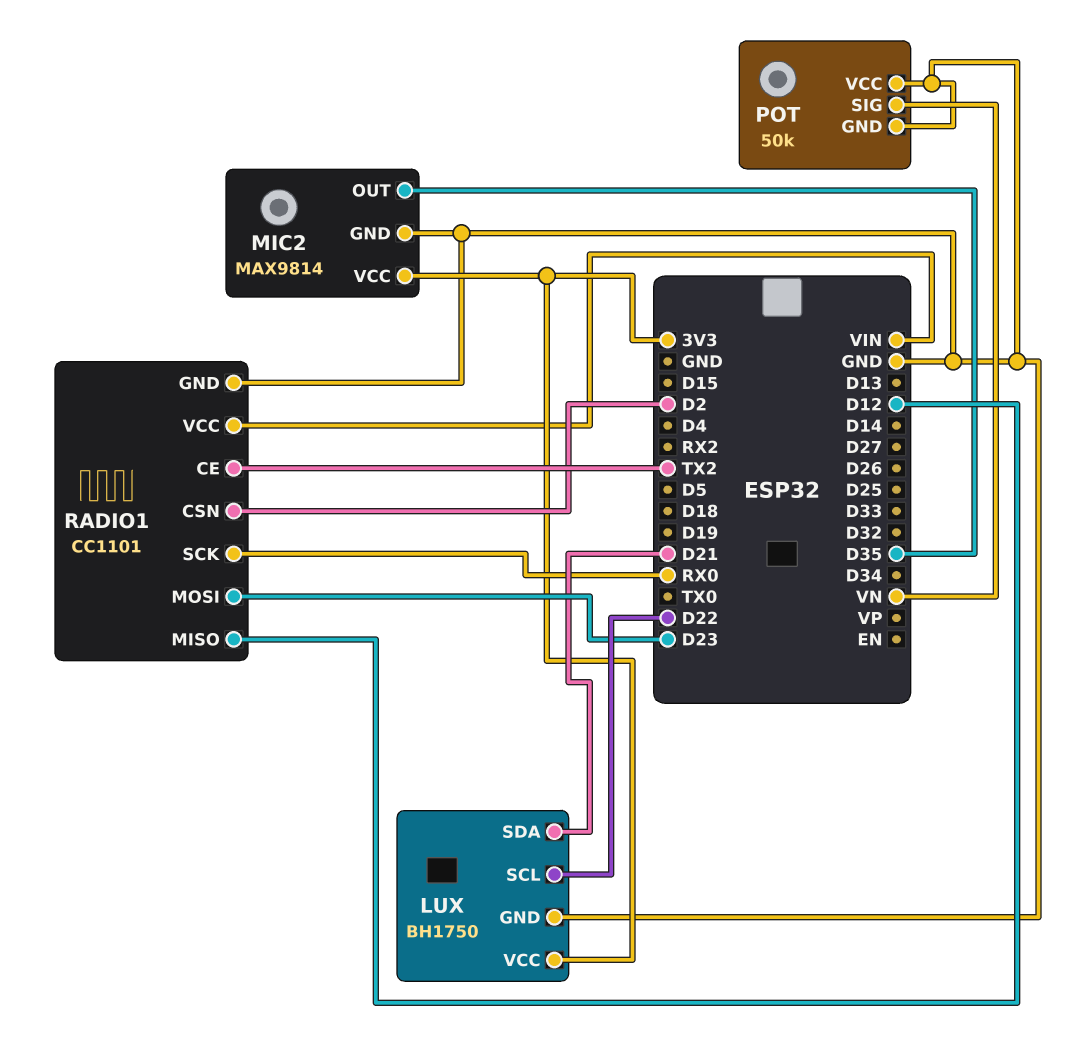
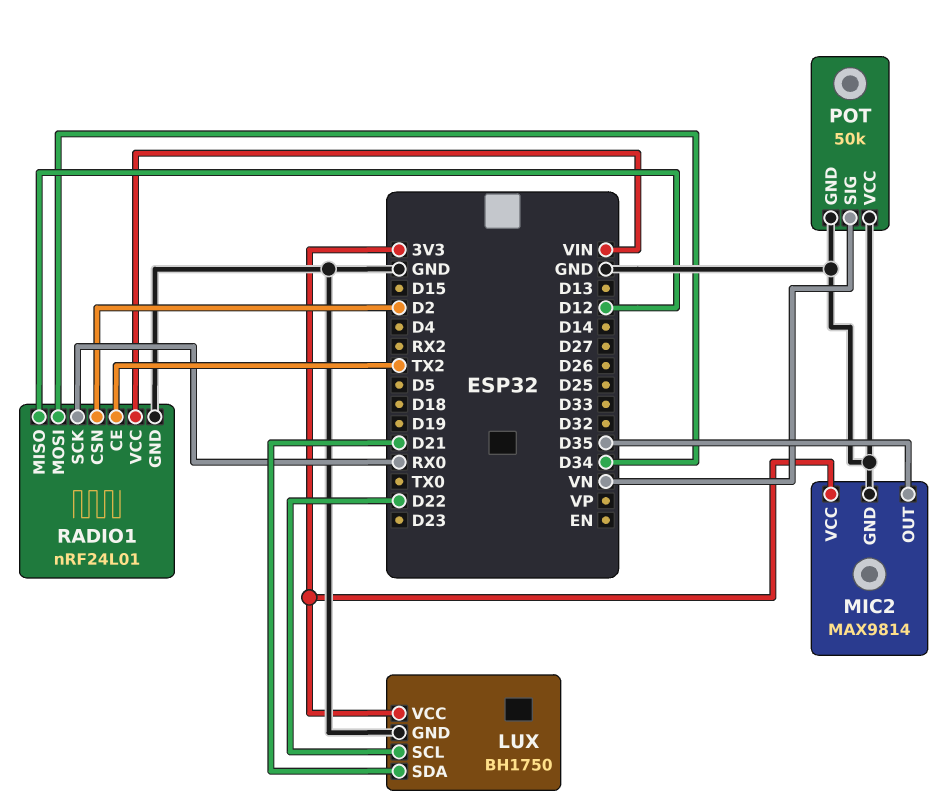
RADIO1: CC1101 -> nRF24L01
RADIO1 pin MOSI: D23 -> D34

